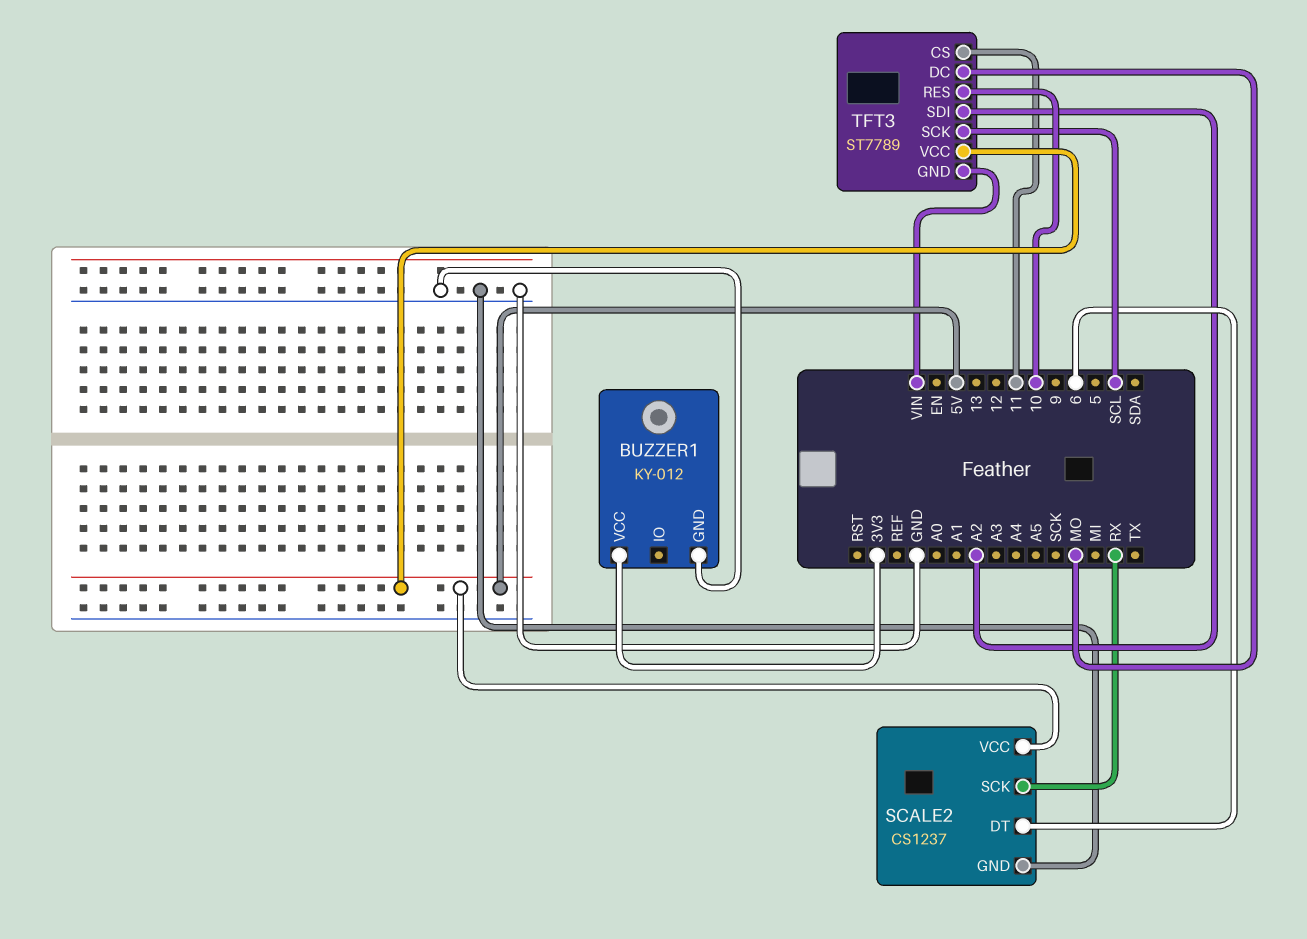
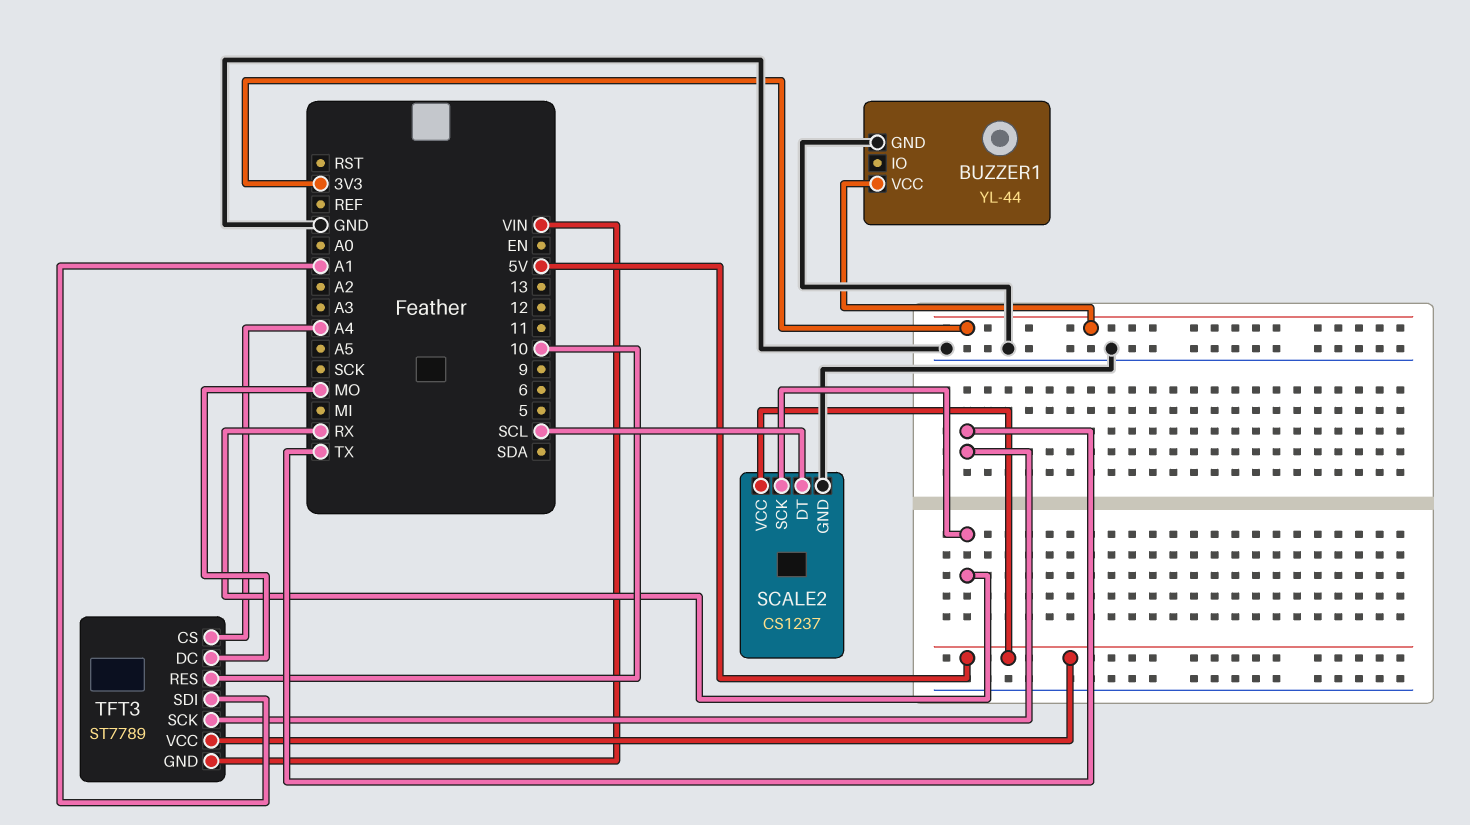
BUZZER1: KY-012 -> YL-44
SCALE2 pin DT: 6 -> SCL
TFT3 pin CS: 11 -> A4
TFT3 pin SCK: SCL -> TX
TFT3 pin SDI: A2 -> A1

